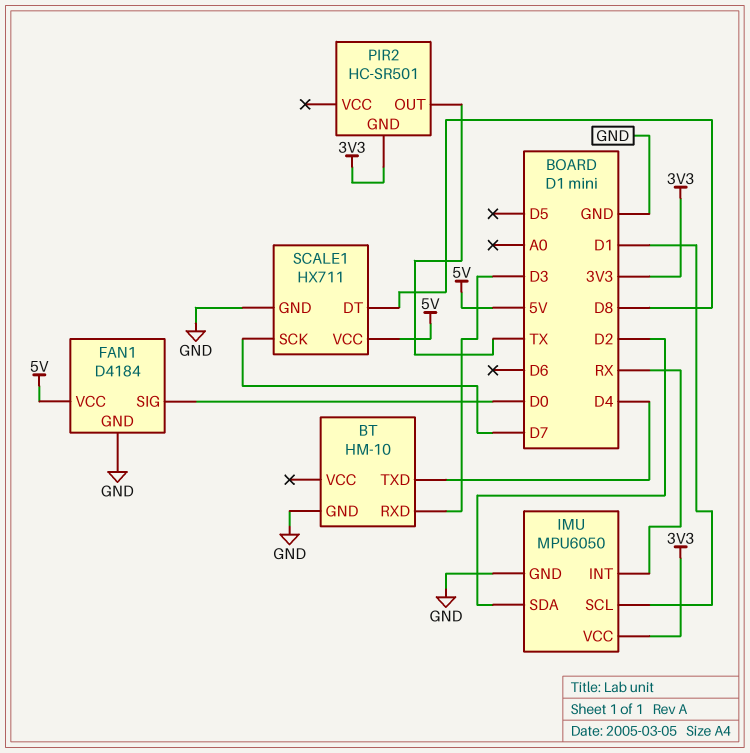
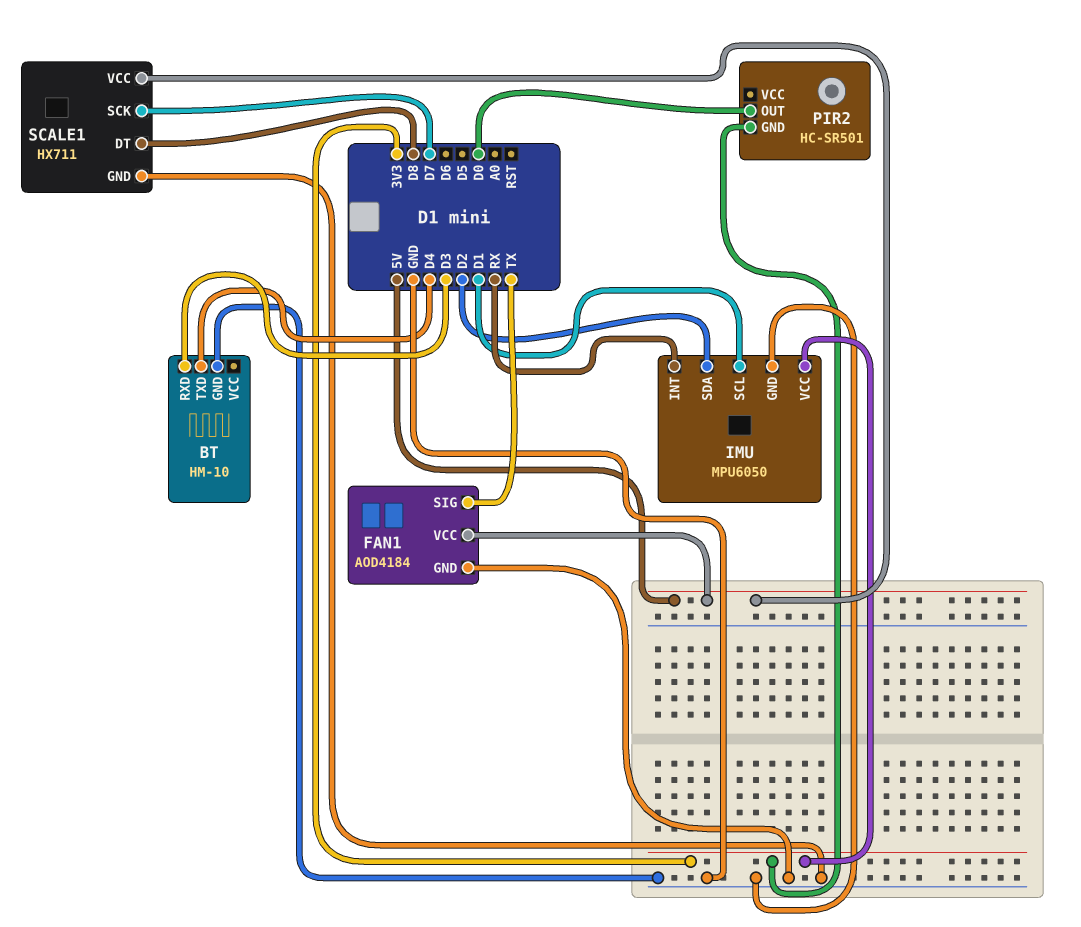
FAN1: D4184 -> AOD4184
FAN1 pin SIG: D0 -> TX
PIR2 pin OUT: TX -> D0

